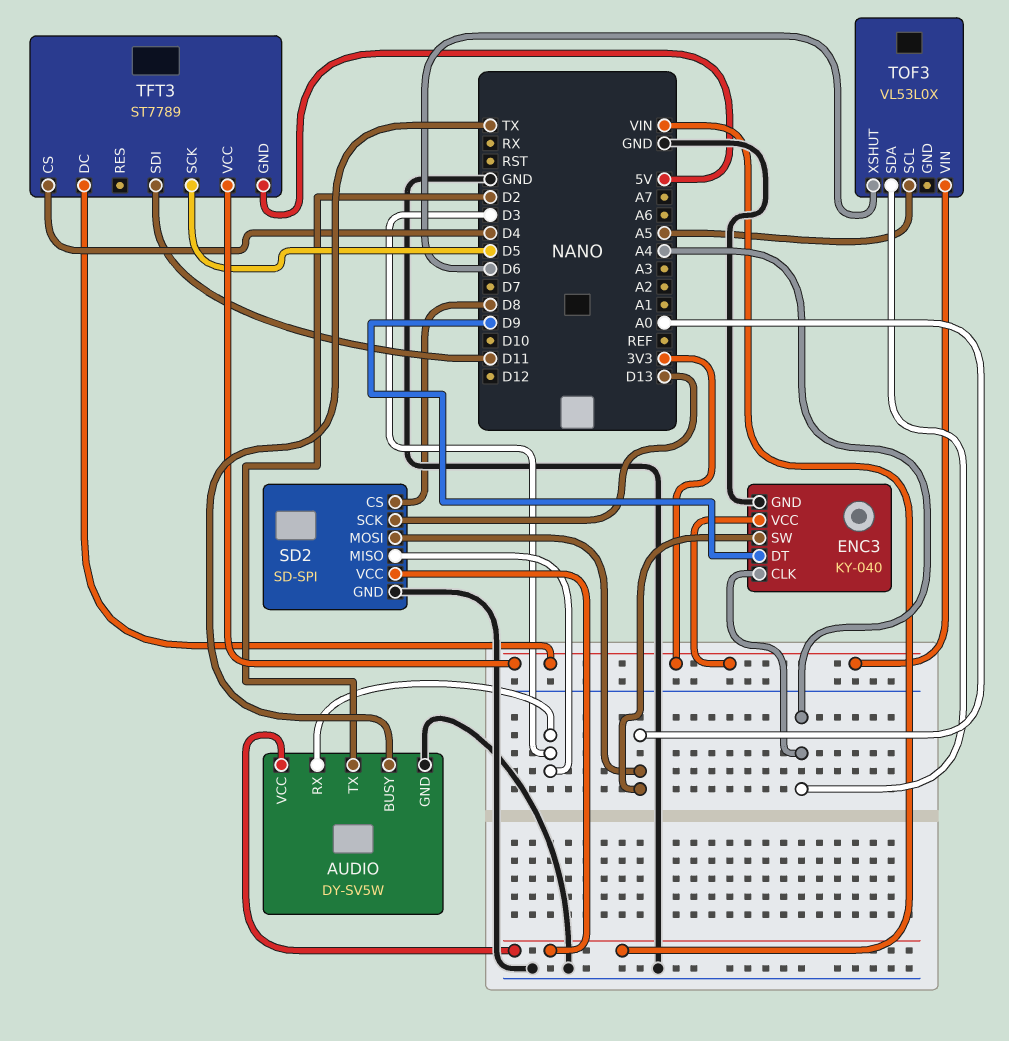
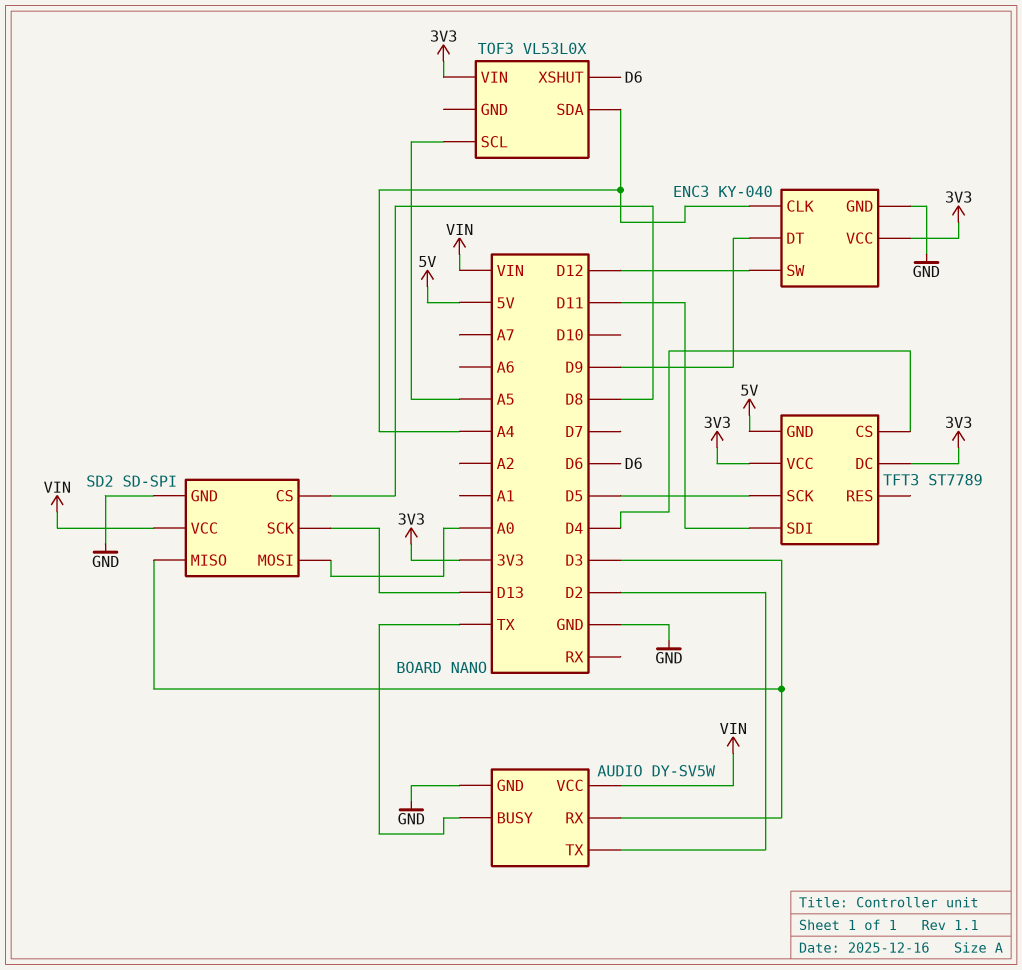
ENC3 pin SW: A0 -> D12

